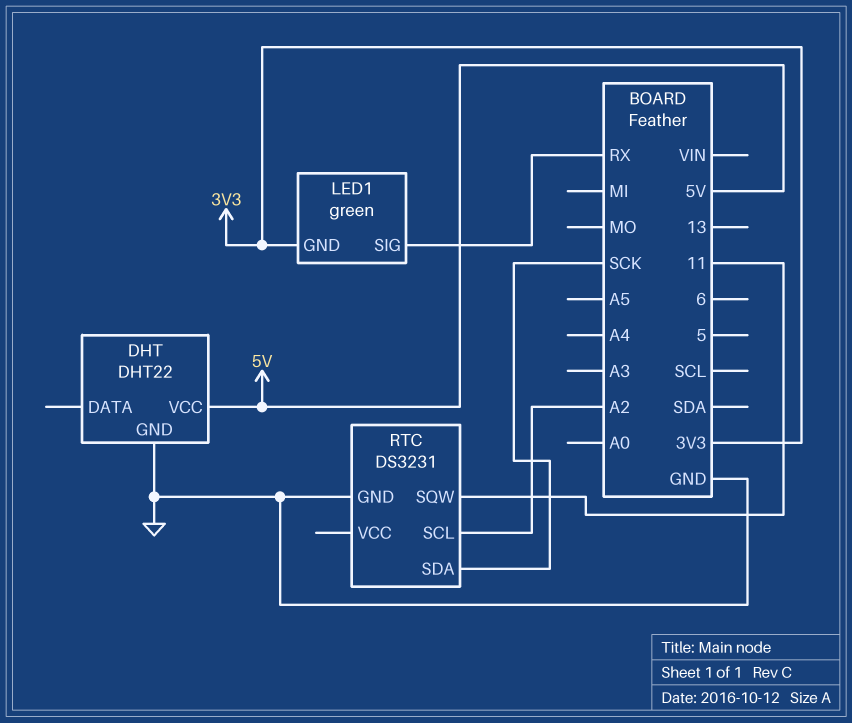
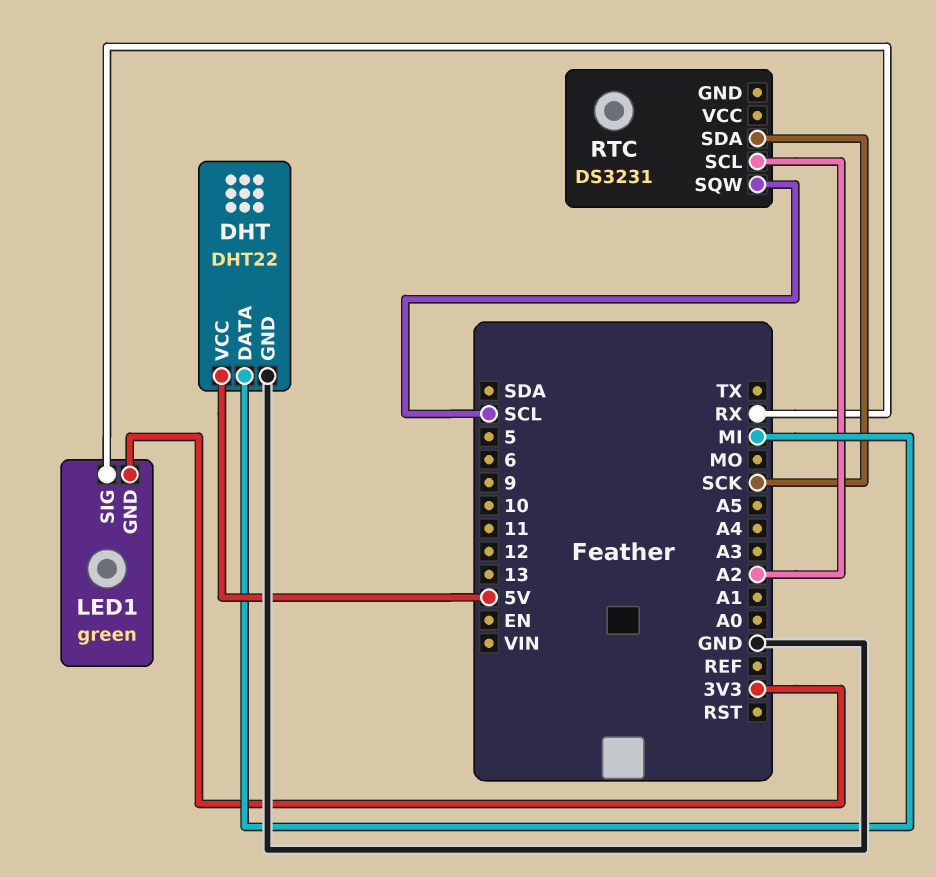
DHT pin DATA: none -> MI
RTC pin GND: GND -> none
RTC pin SQW: 11 -> SCL

